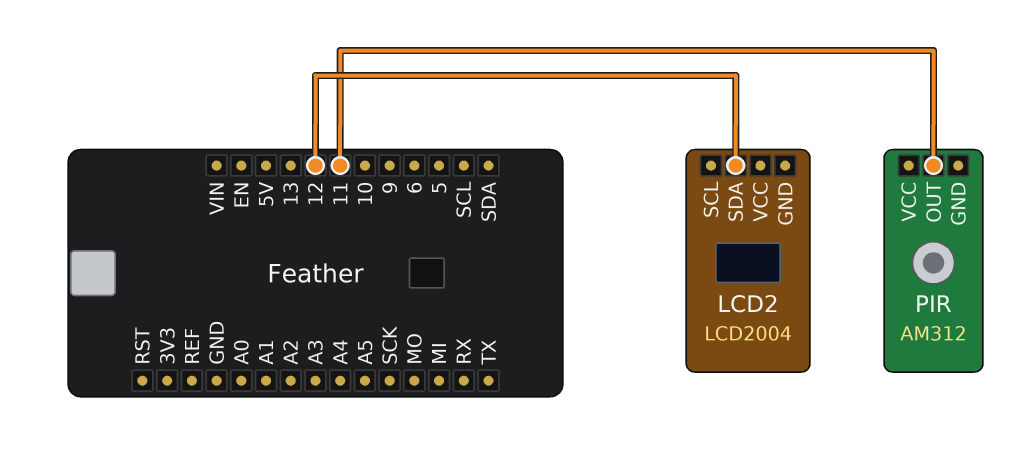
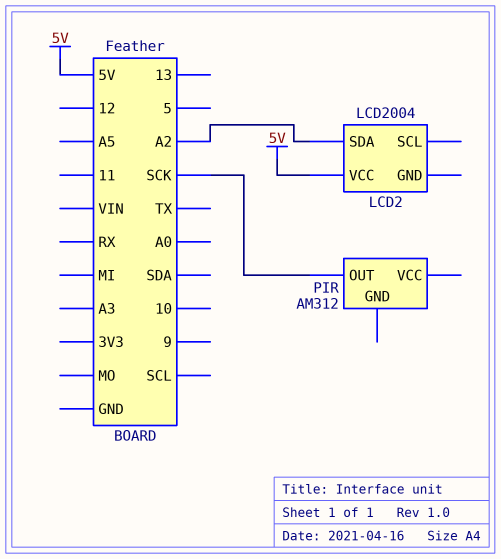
LCD2 pin SDA: 12 -> A2
LCD2 pin VCC: none -> 5V
PIR pin OUT: 11 -> SCK

